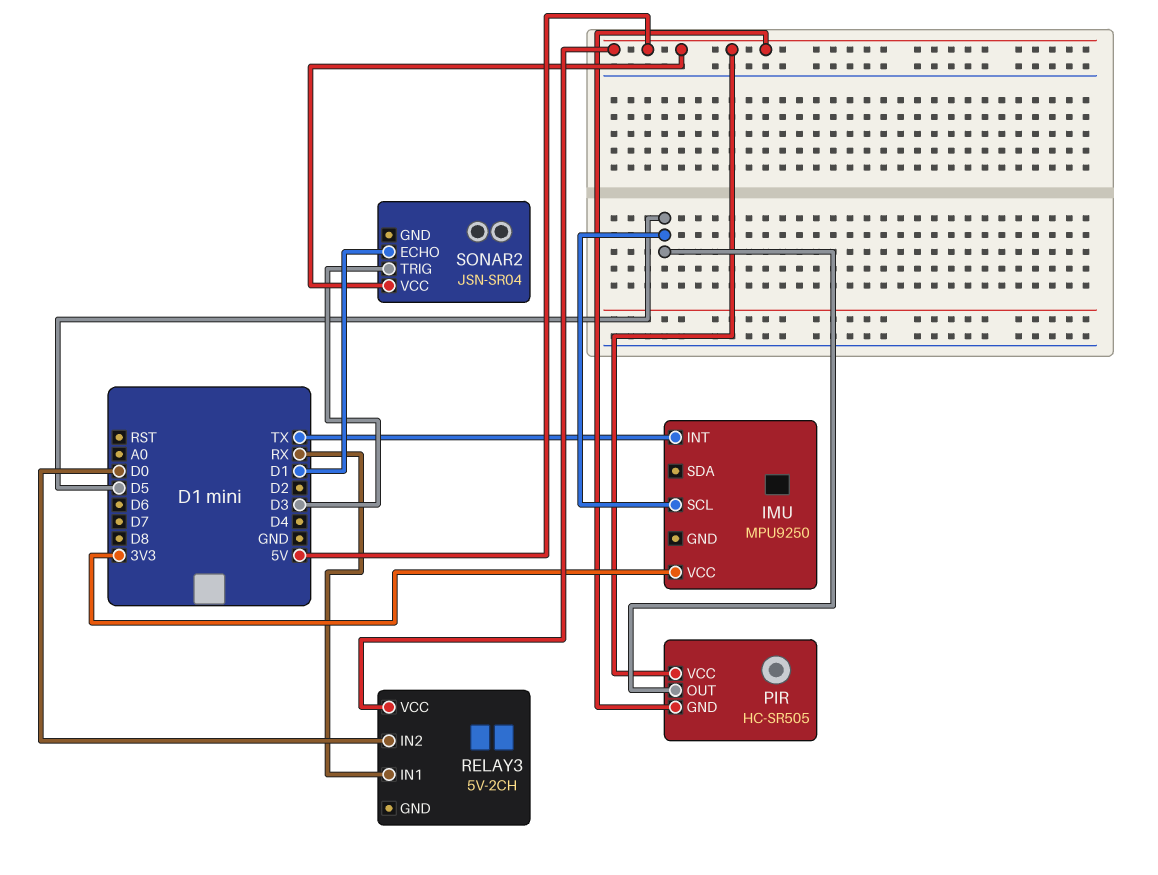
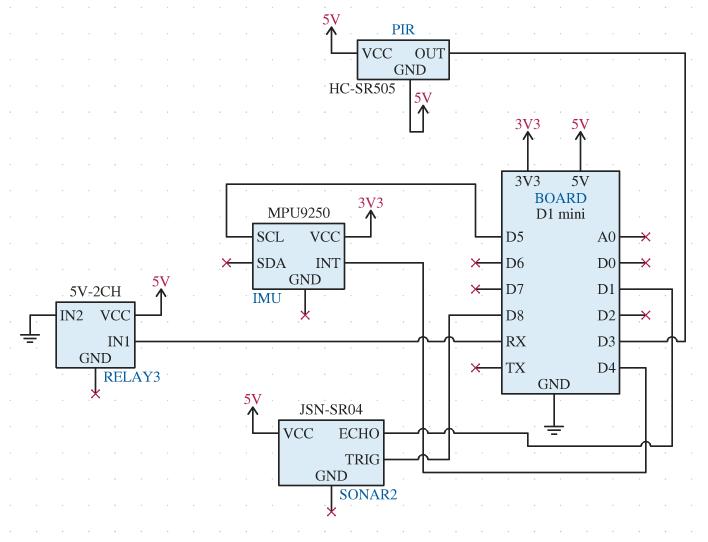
IMU pin INT: TX -> D4
PIR pin OUT: D5 -> D3
RELAY3 pin IN2: D0 -> GND
SONAR2 pin TRIG: D3 -> D8

